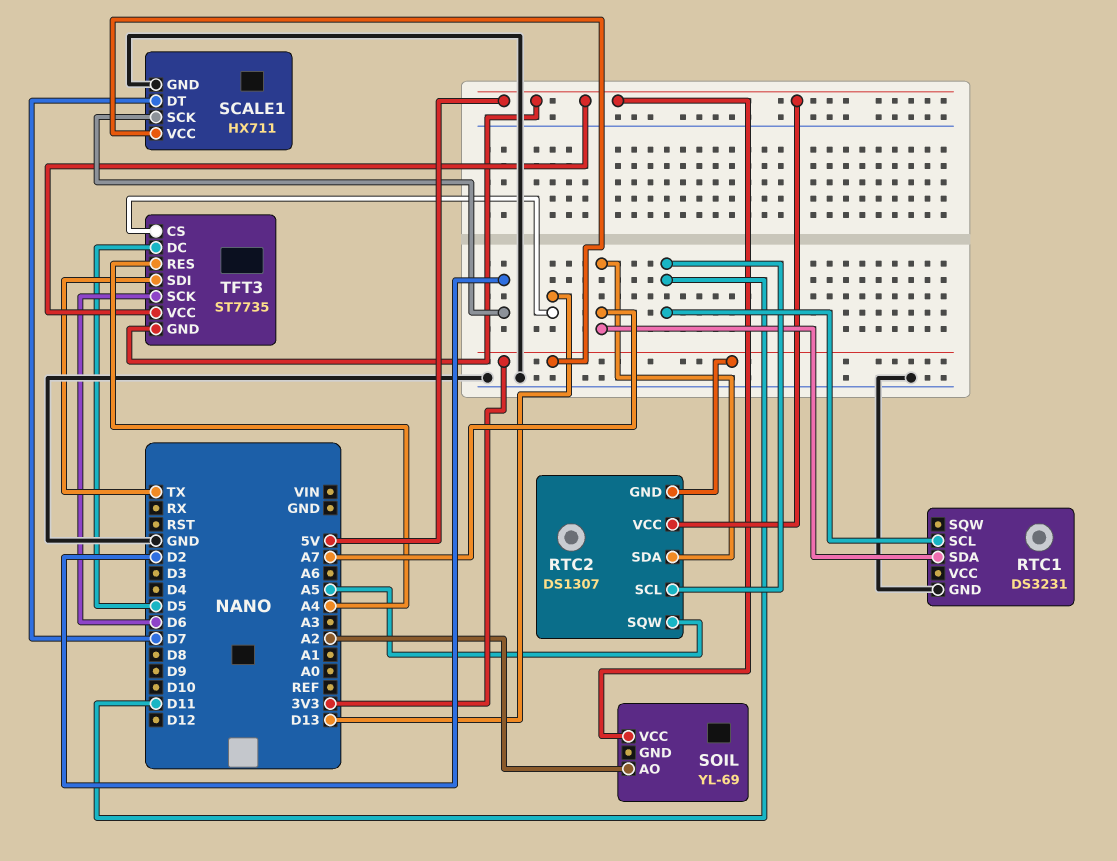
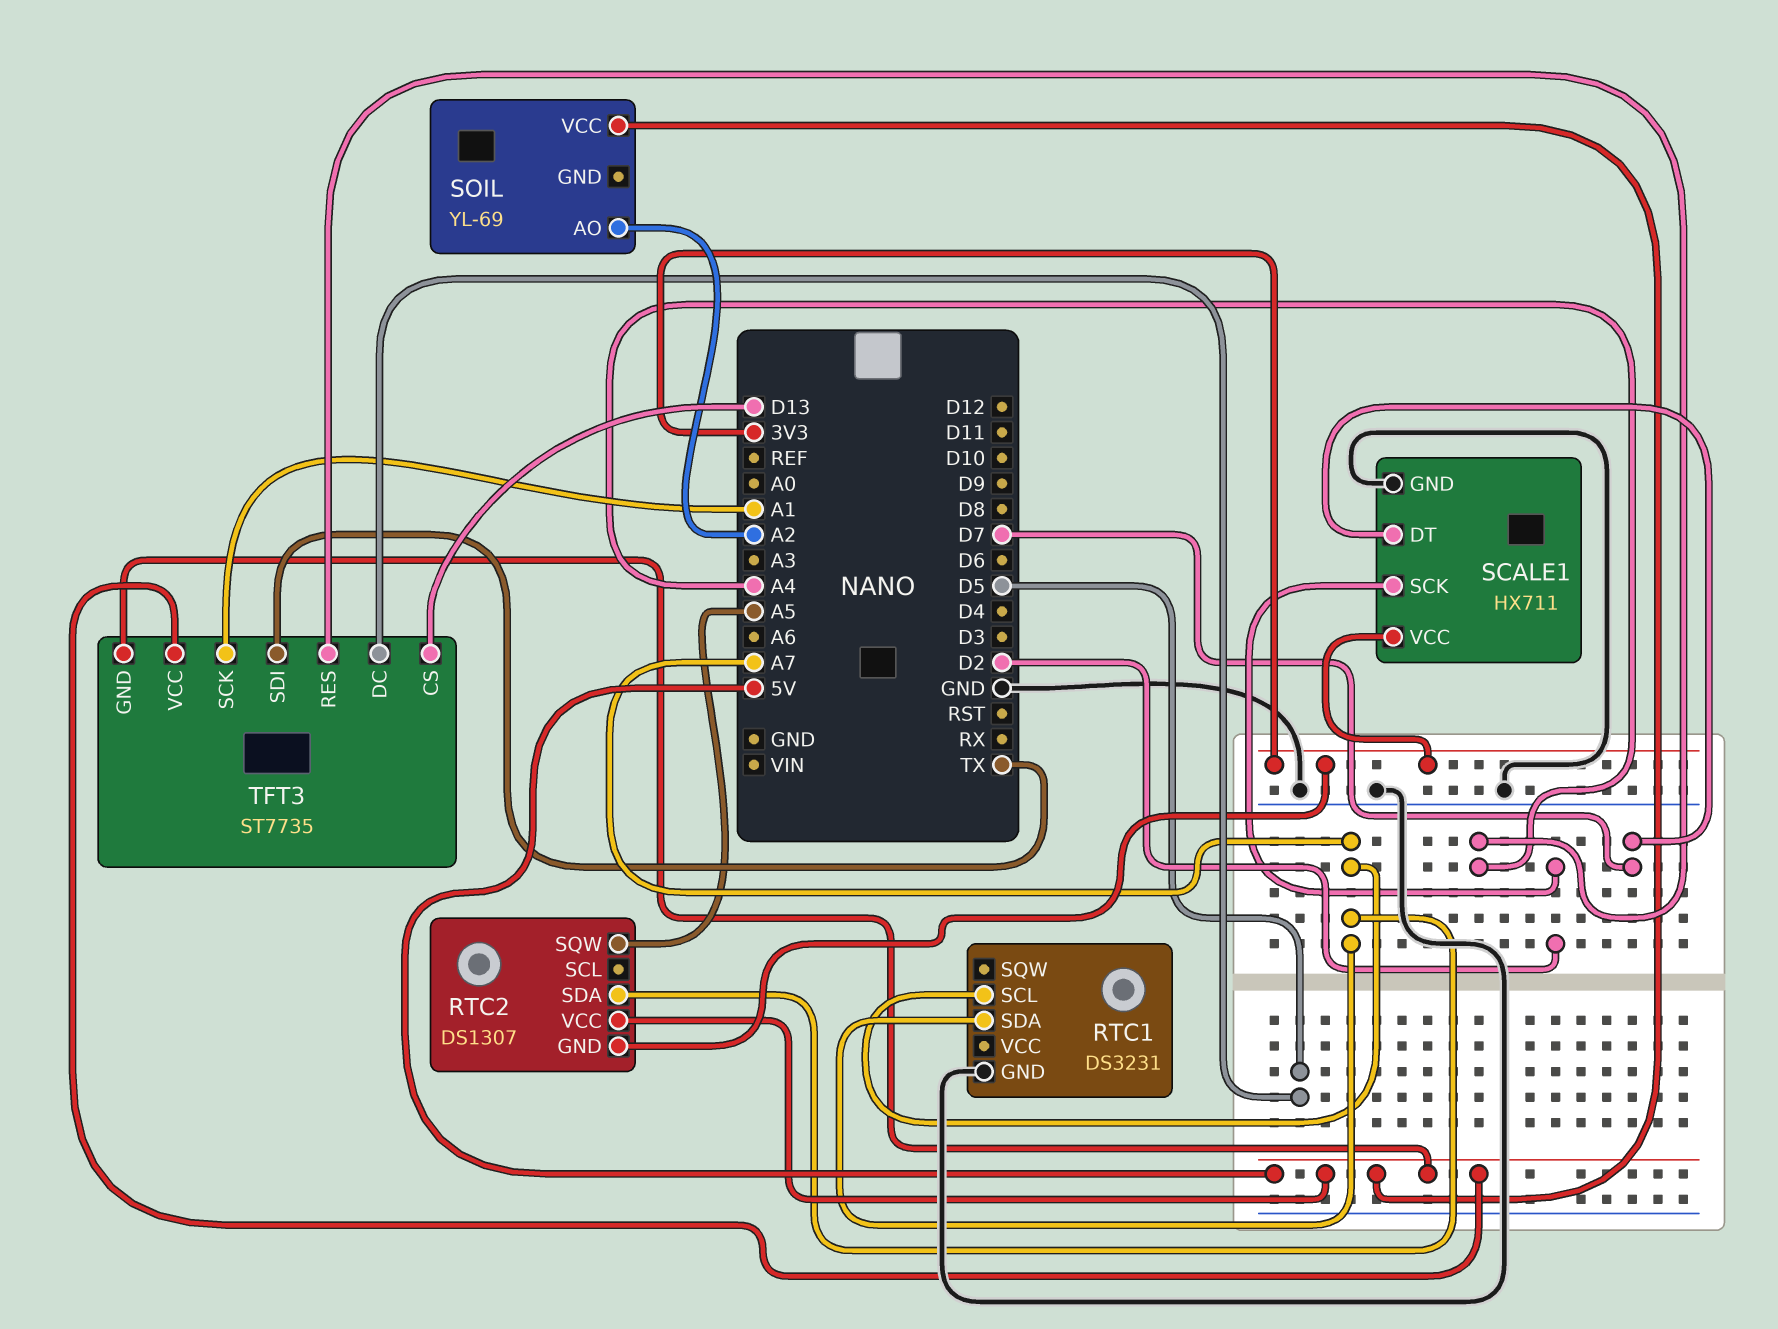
RTC1 pin SCL: D11 -> A7
RTC2 pin SCL: D11 -> none
TFT3 pin SCK: D6 -> A1

